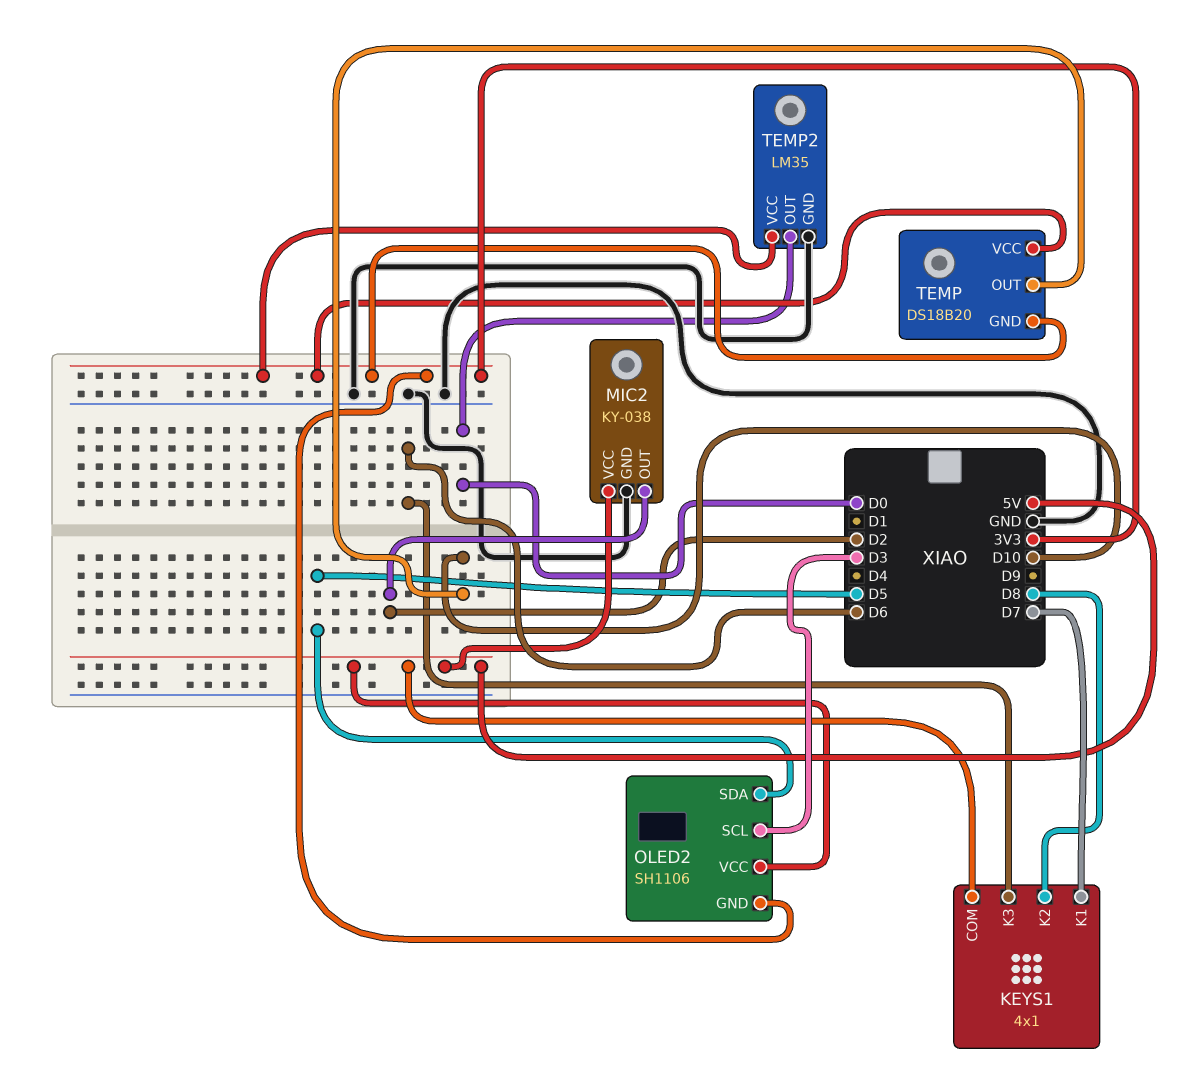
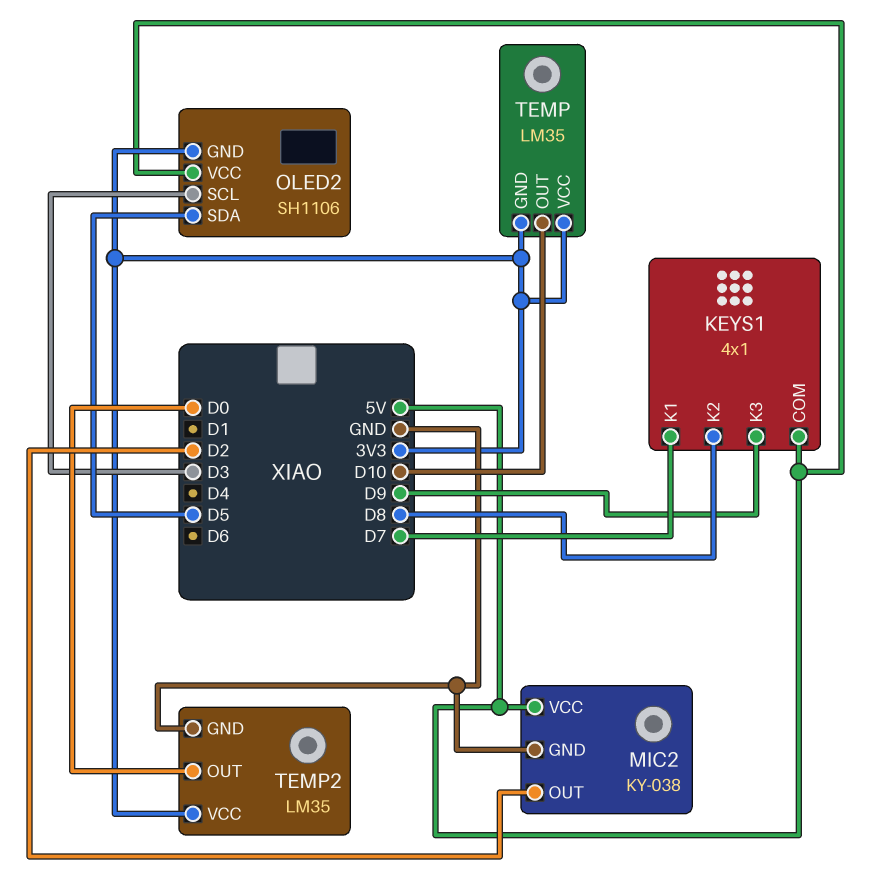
KEYS1 pin K3: D6 -> D9
TEMP: DS18B20 -> LM35

